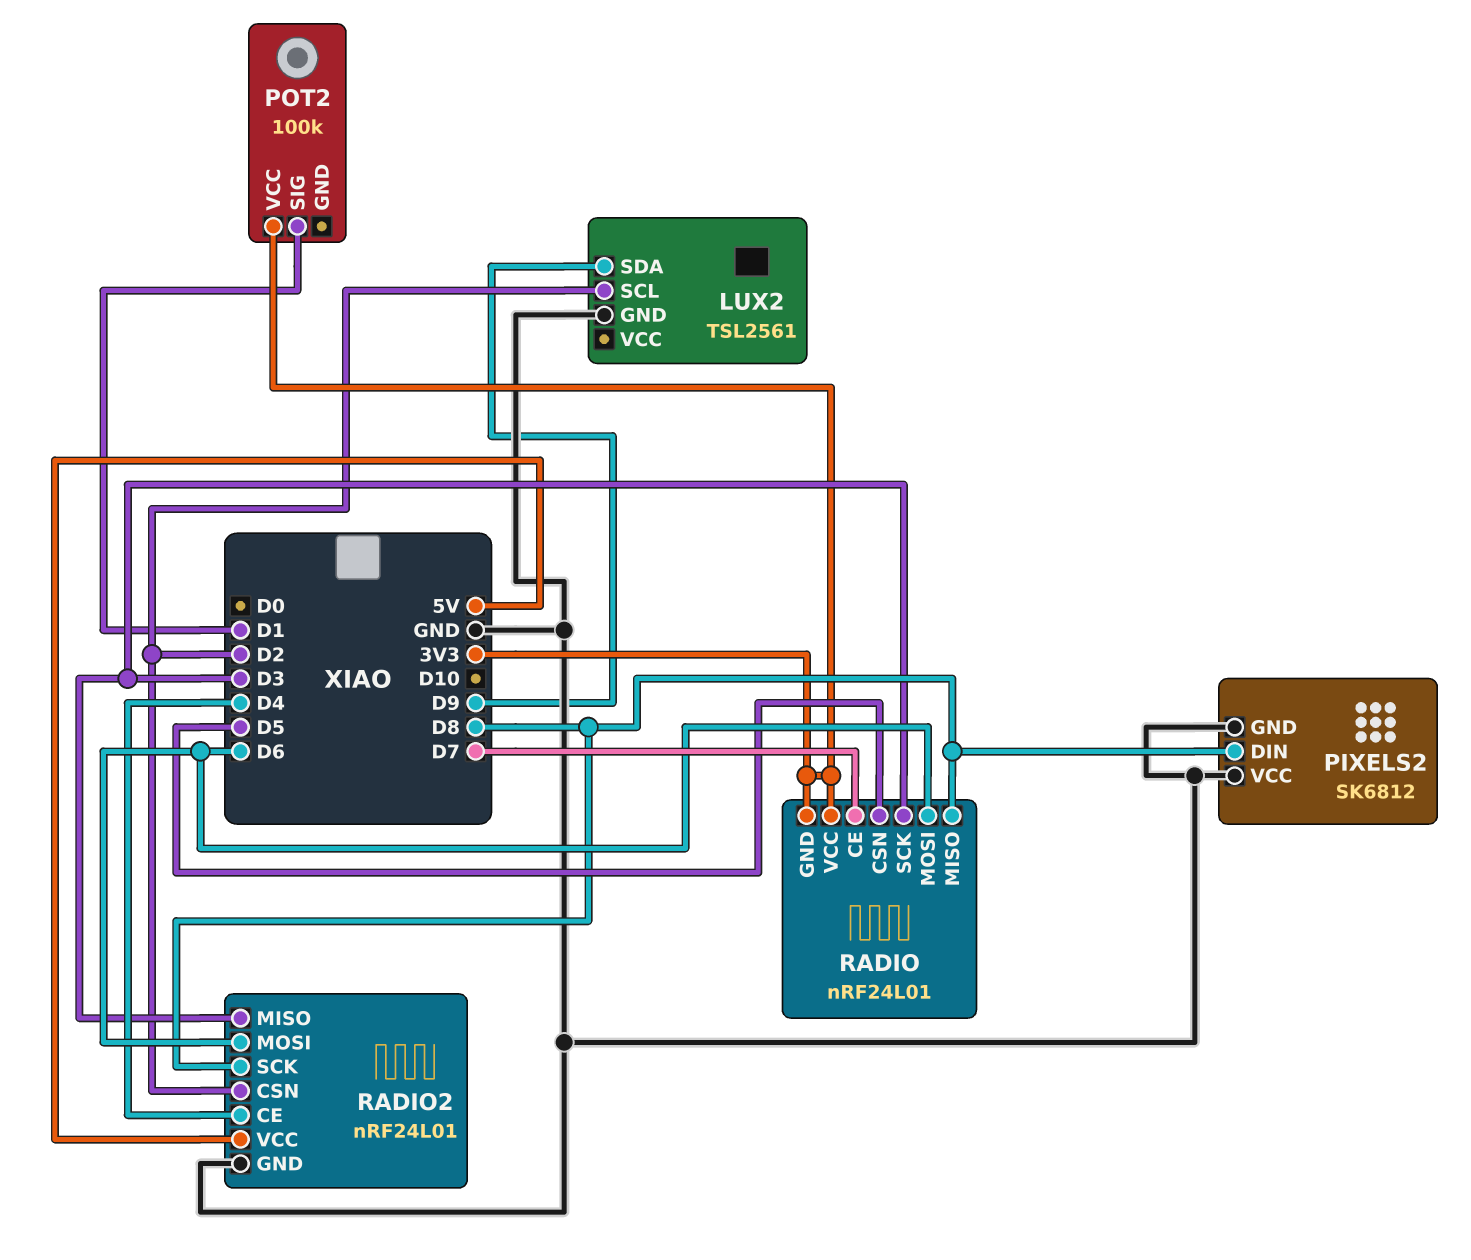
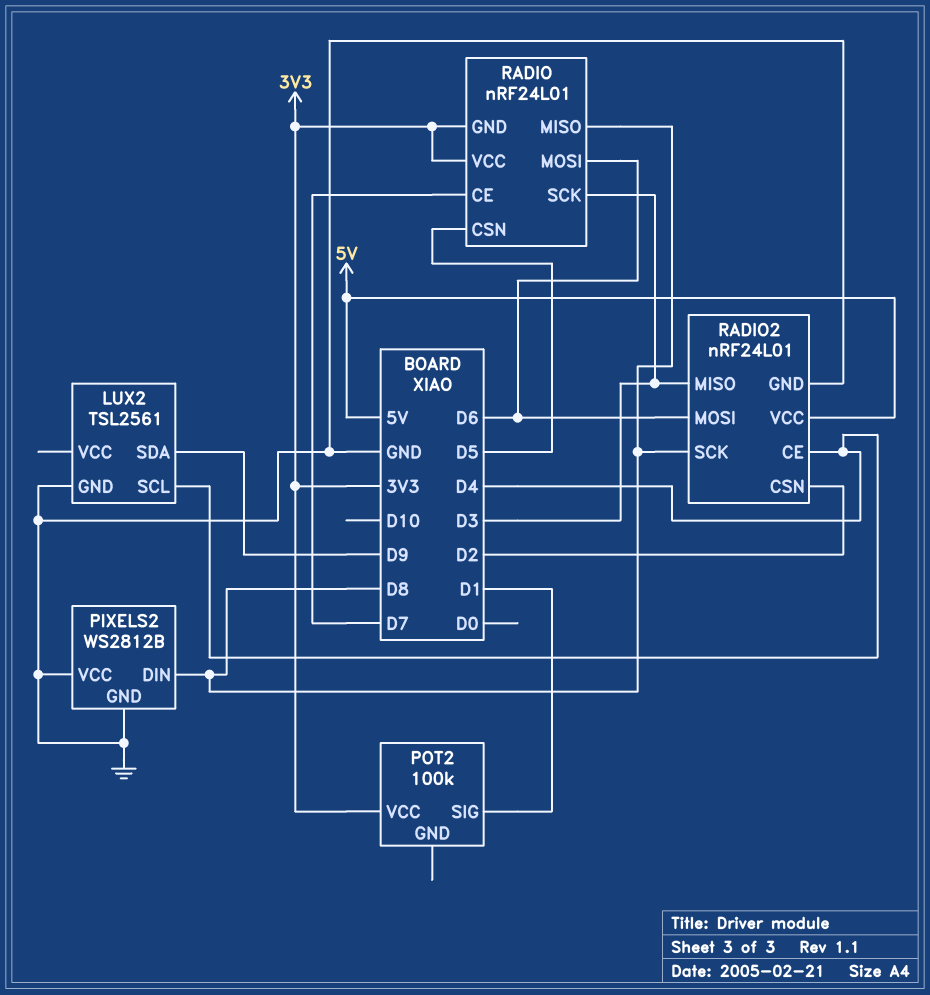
LUX2 pin SCL: D2 -> D4
PIXELS2: SK6812 -> WS2812B

